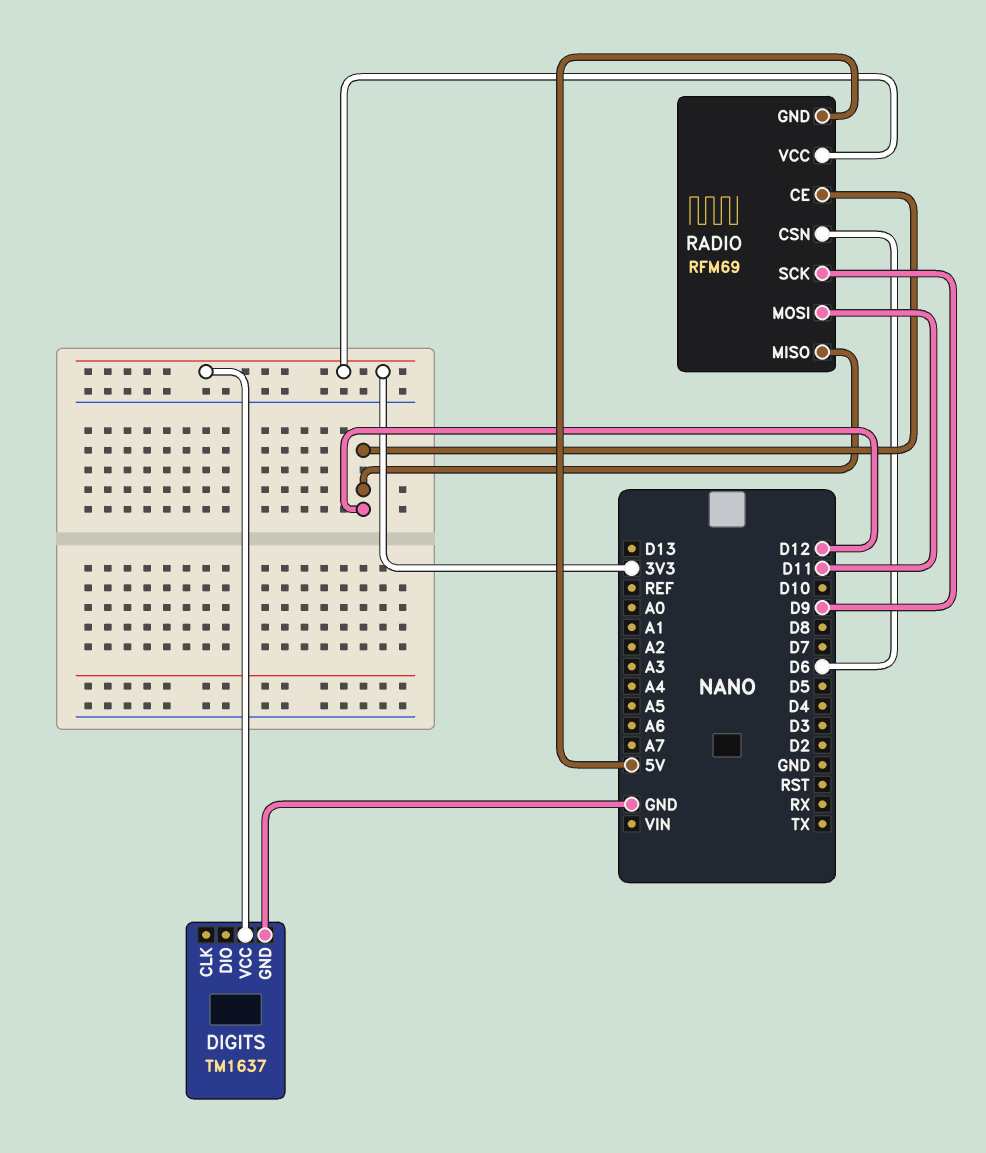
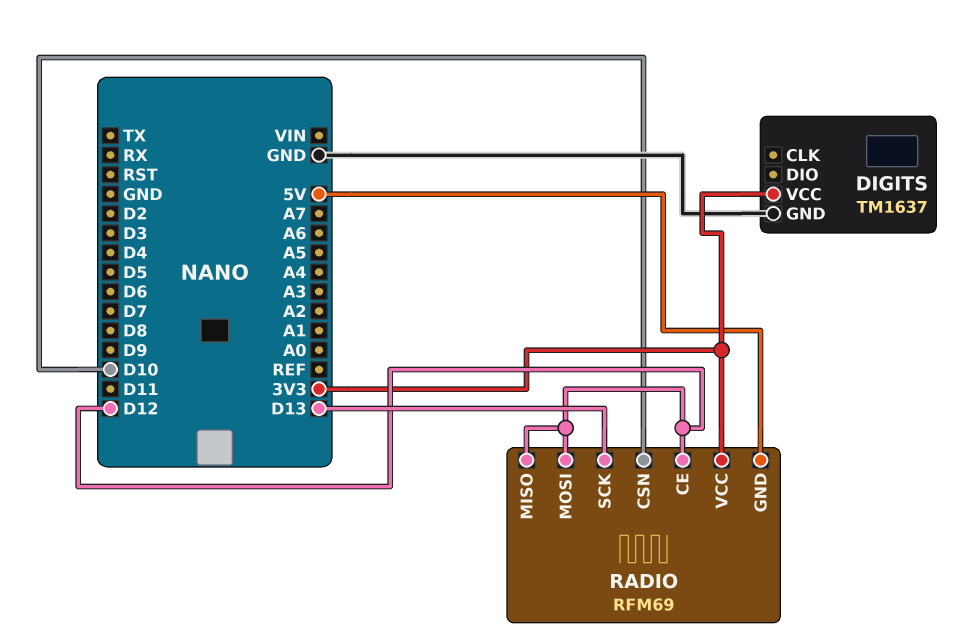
RADIO pin CSN: D6 -> D10
RADIO pin MOSI: D11 -> D12
RADIO pin SCK: D9 -> D13

